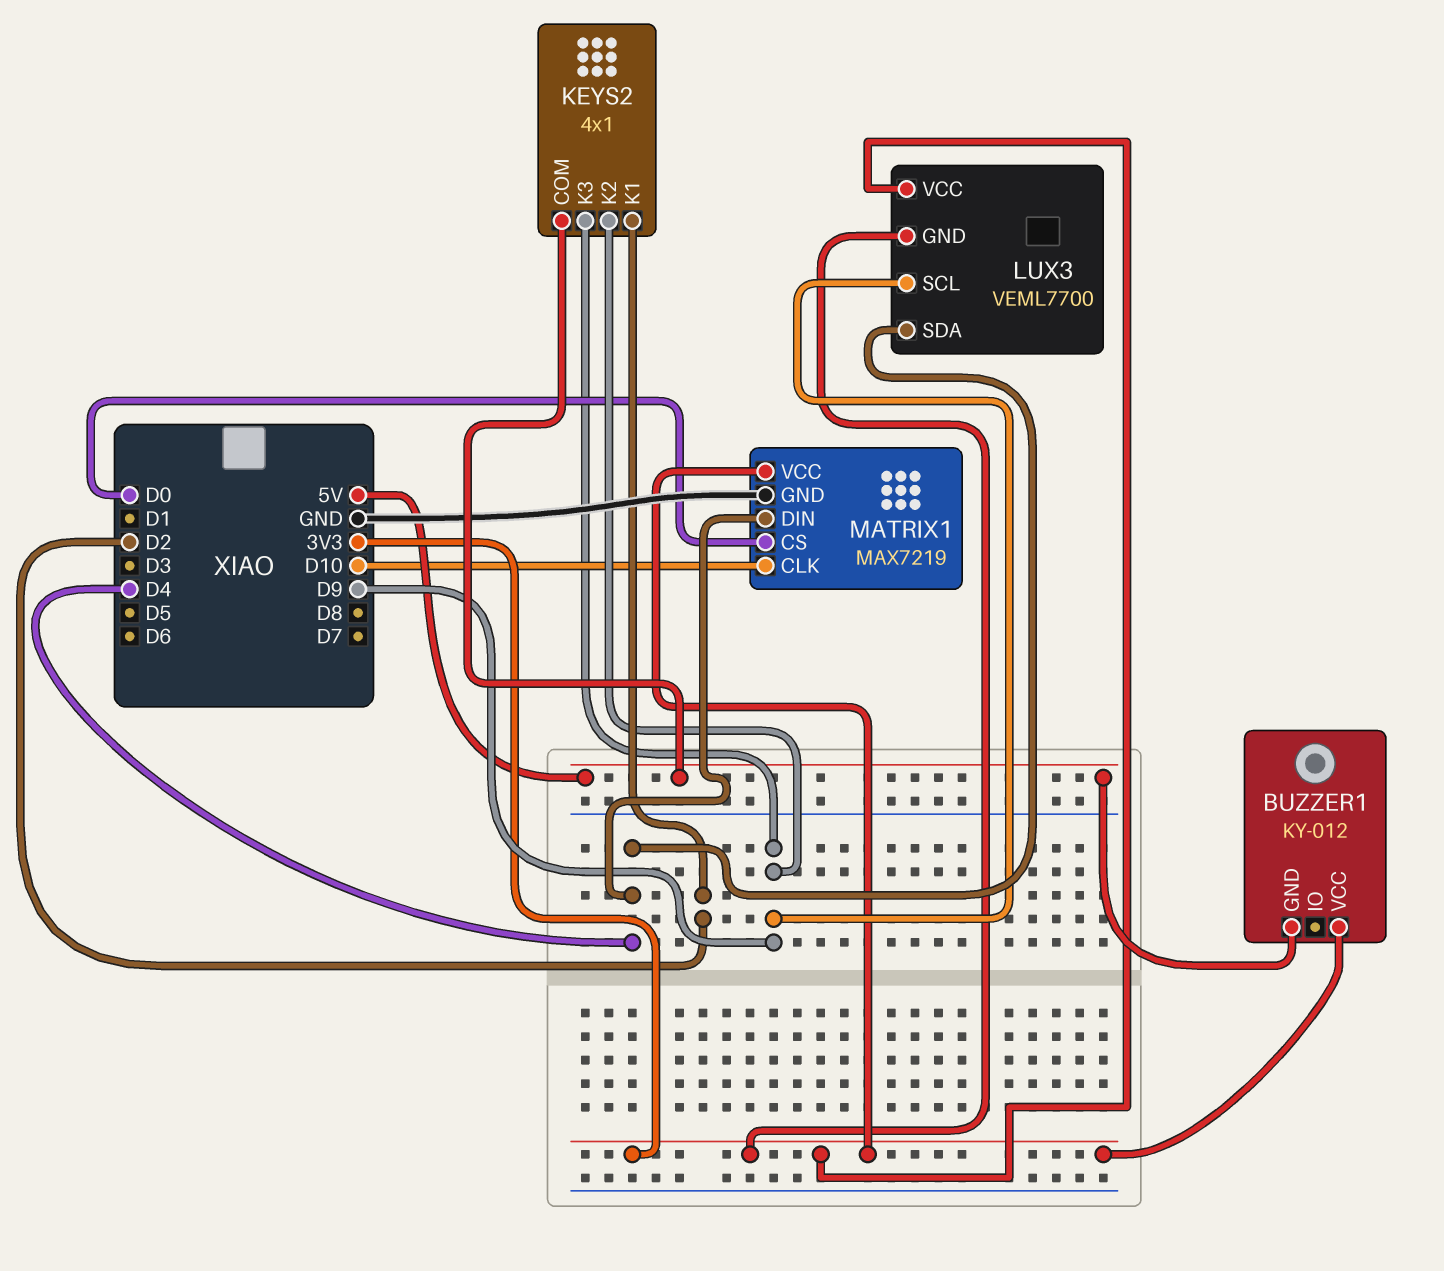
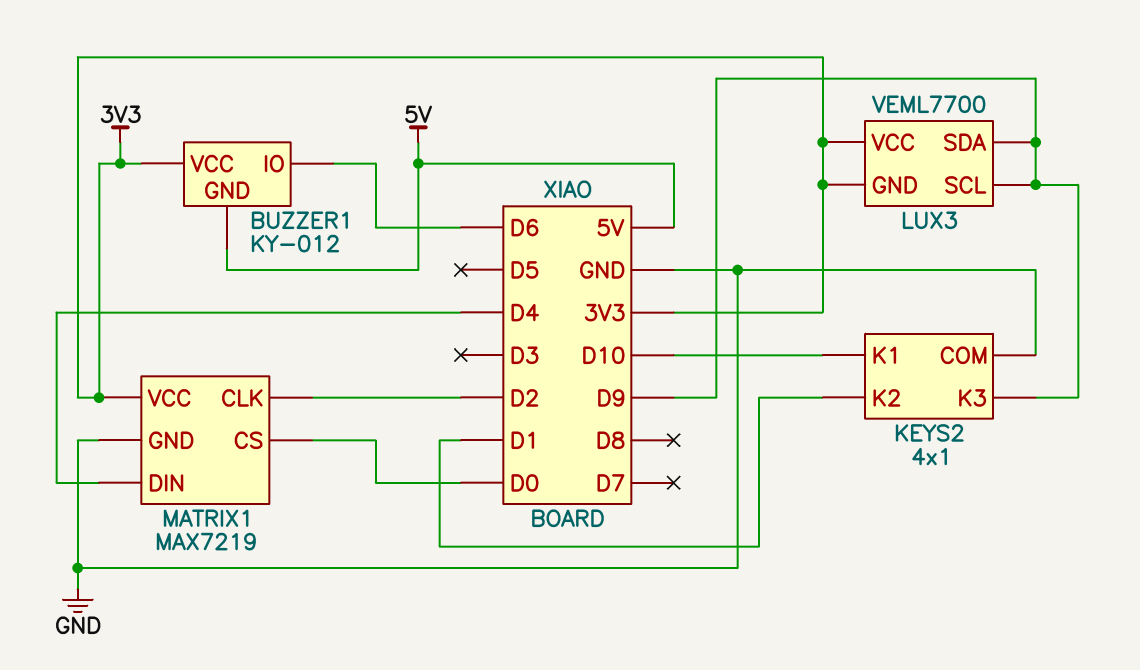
BUZZER1 pin IO: none -> D6
KEYS2 pin COM: 5V -> GND
KEYS2 pin K1: D2 -> D10
KEYS2 pin K2: D9 -> D1
LUX3 pin SDA: D4 -> D9
MATRIX1 pin CLK: D10 -> D2

